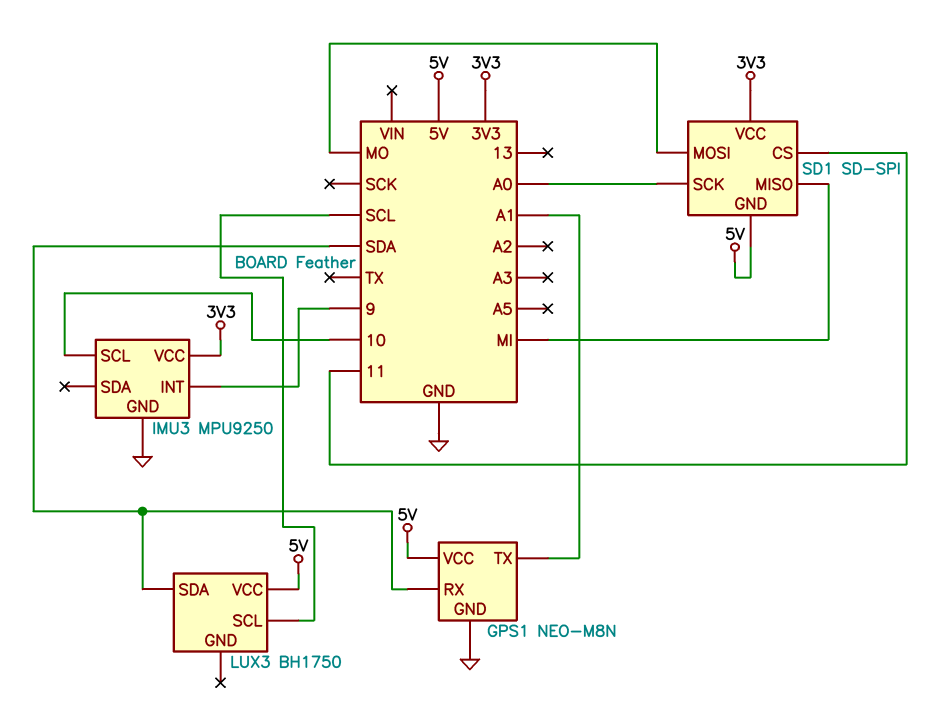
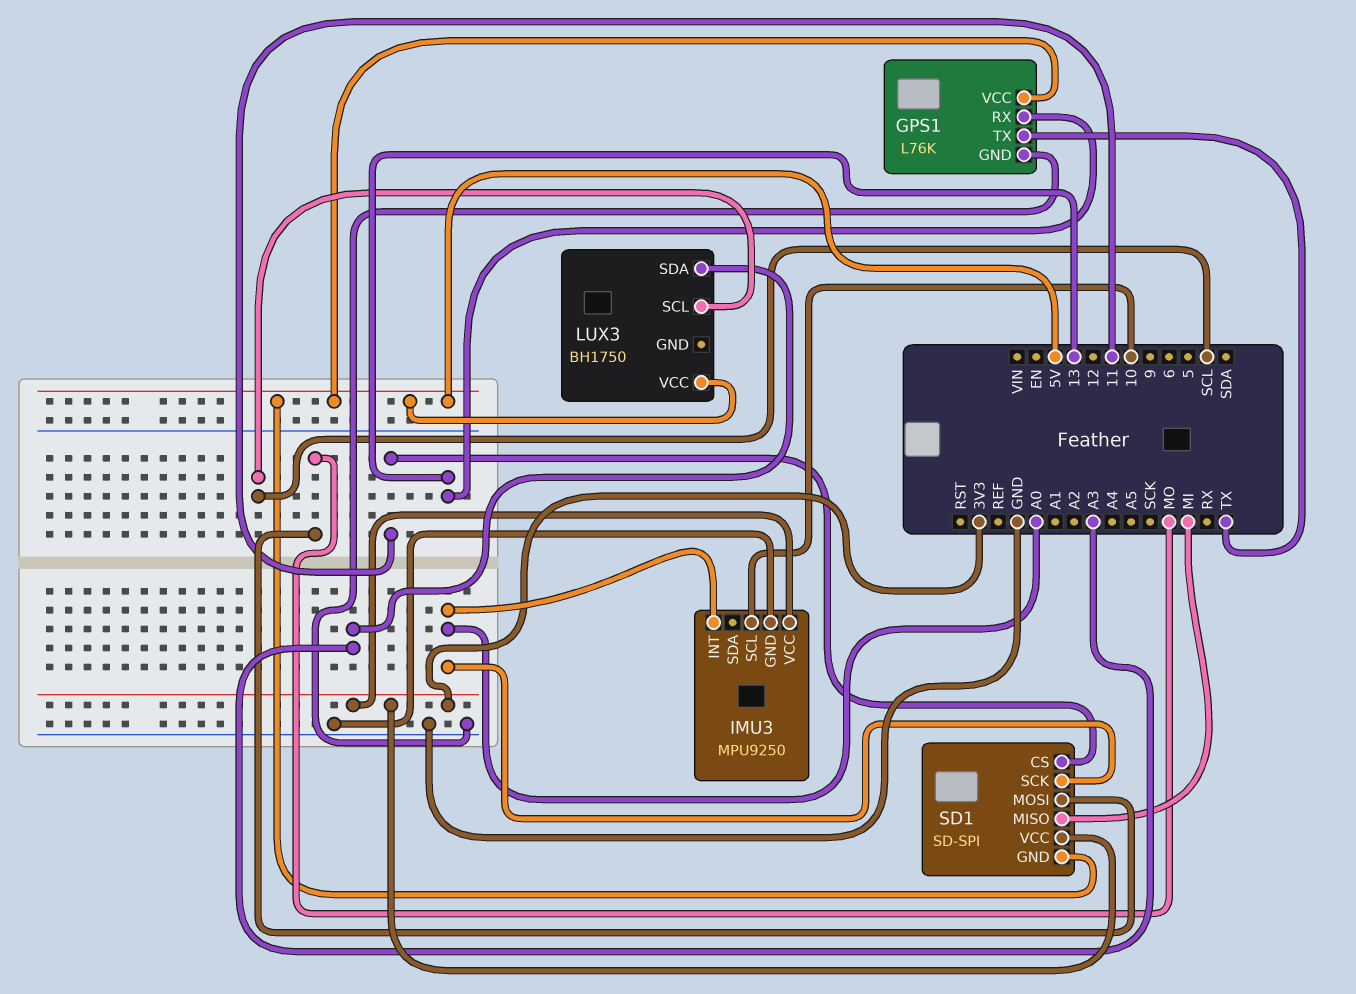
GPS1: NEO-M8N -> L76K
GPS1 pin RX: SDA -> 13
GPS1 pin TX: A1 -> TX
IMU3 pin INT: 9 -> A0
LUX3 pin SDA: SDA -> A3

